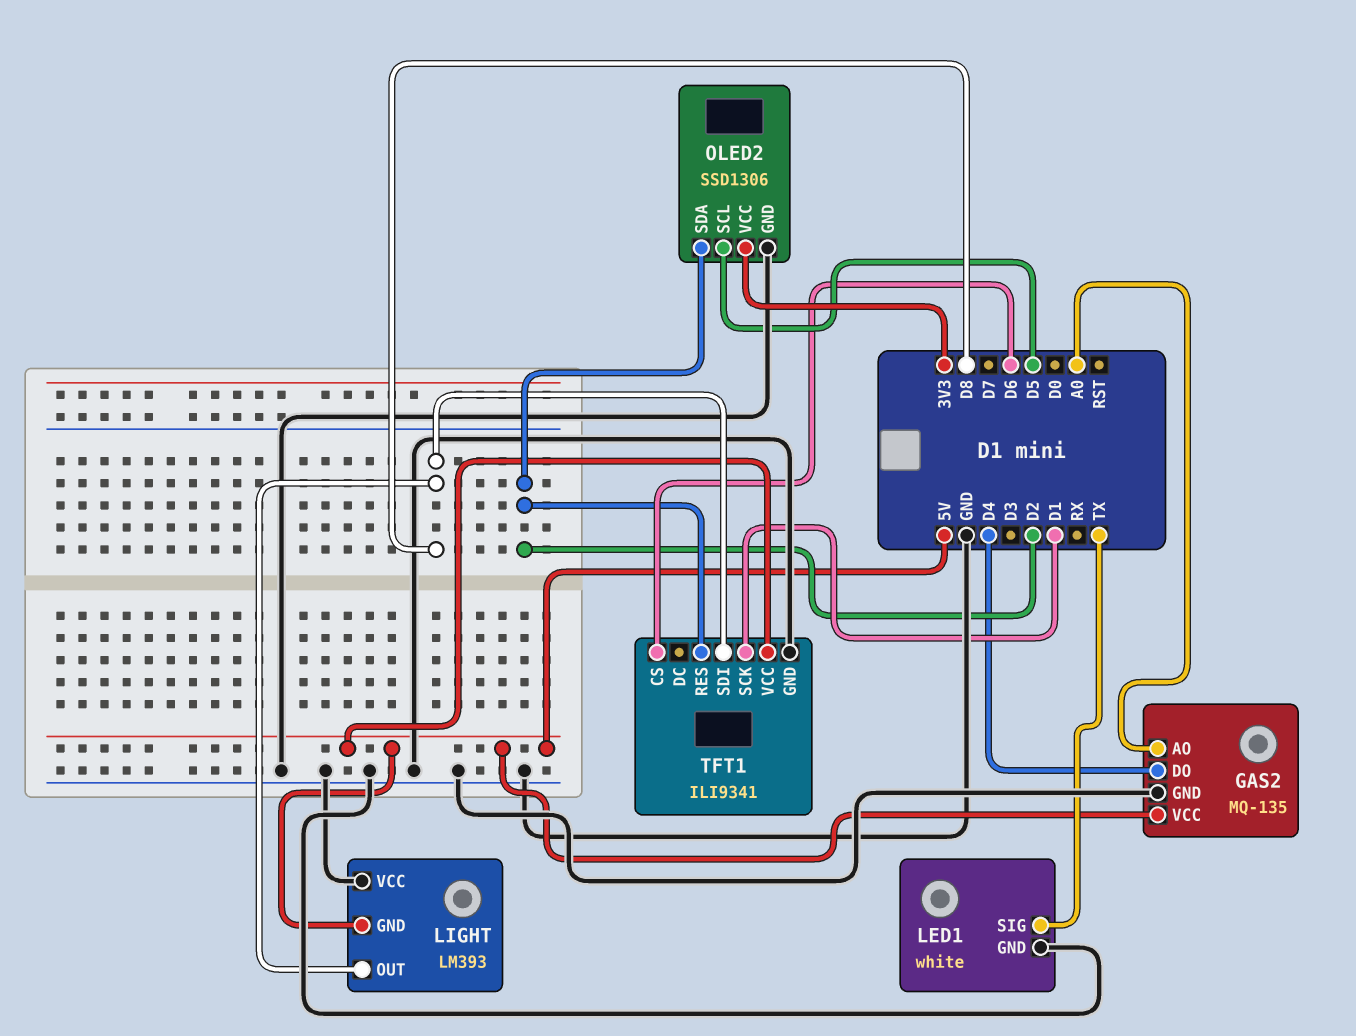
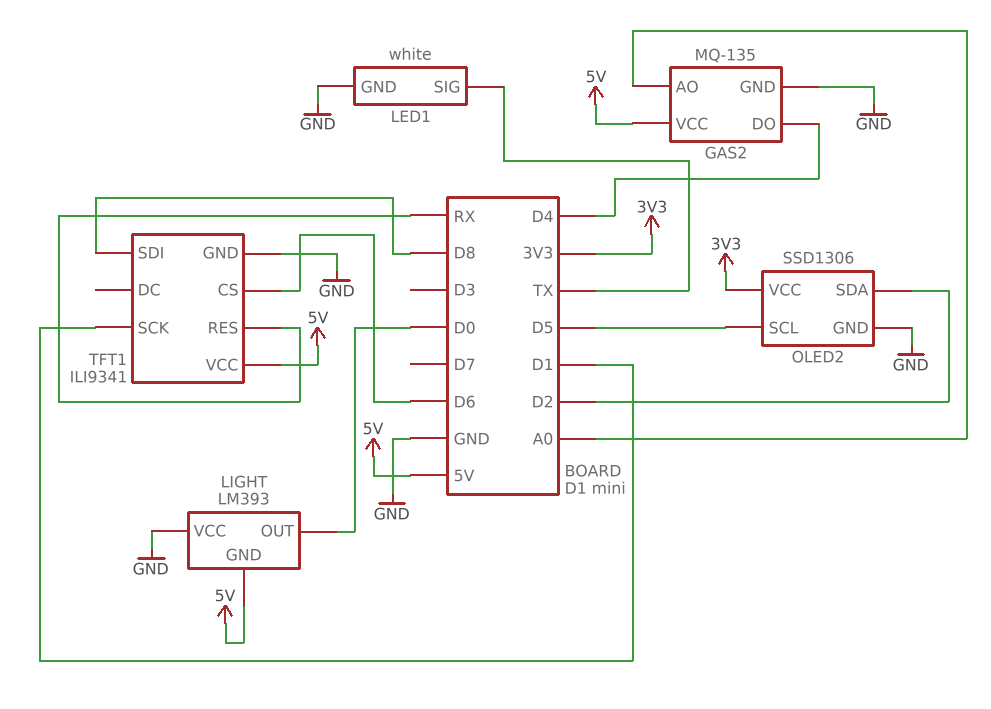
LIGHT pin OUT: D8 -> D0
TFT1 pin RES: D2 -> RX

